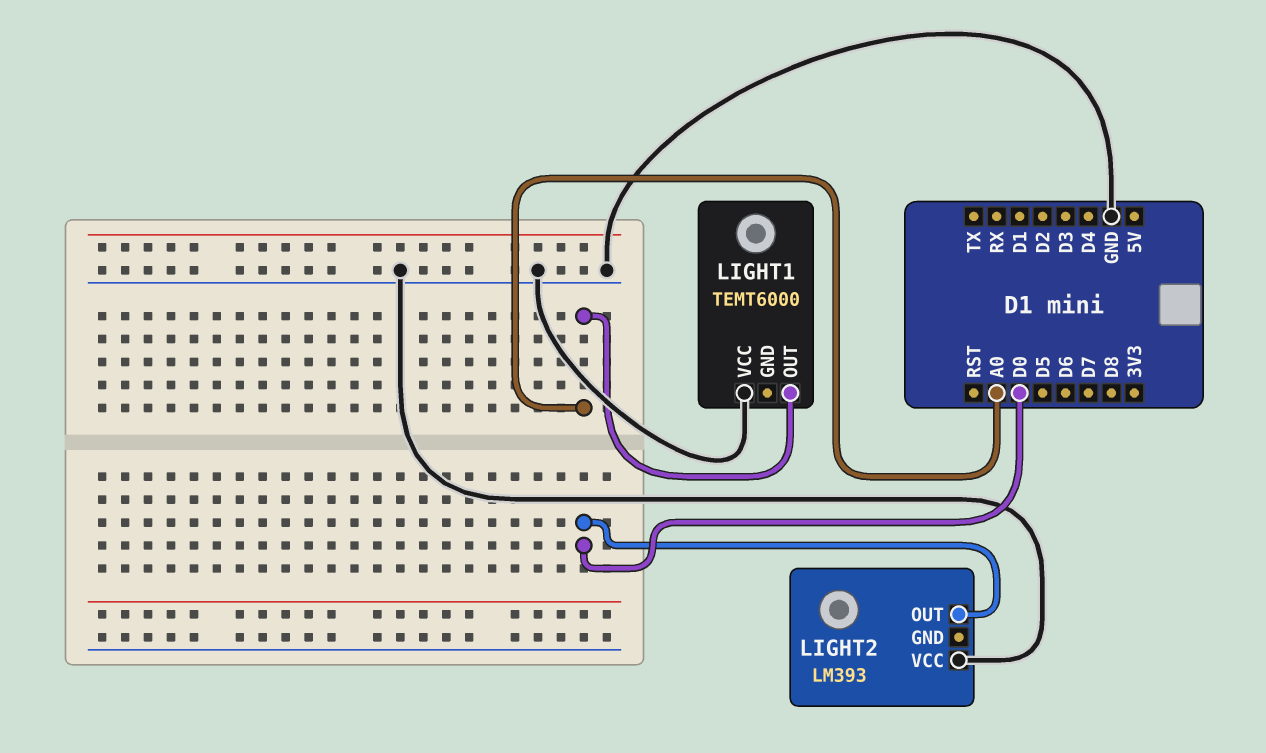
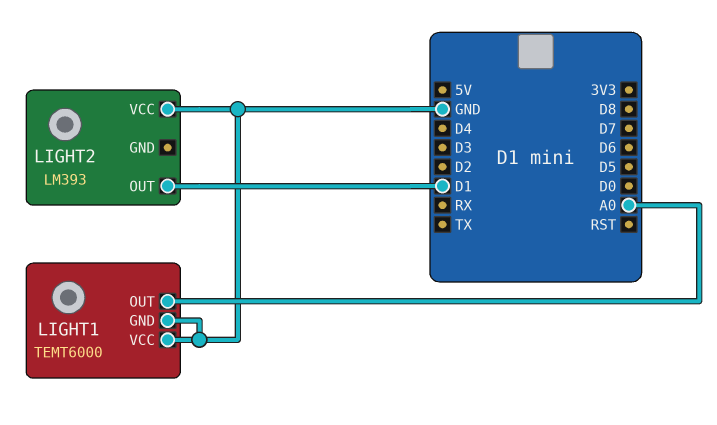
LIGHT1 pin GND: none -> GND
LIGHT2 pin OUT: D0 -> D1

